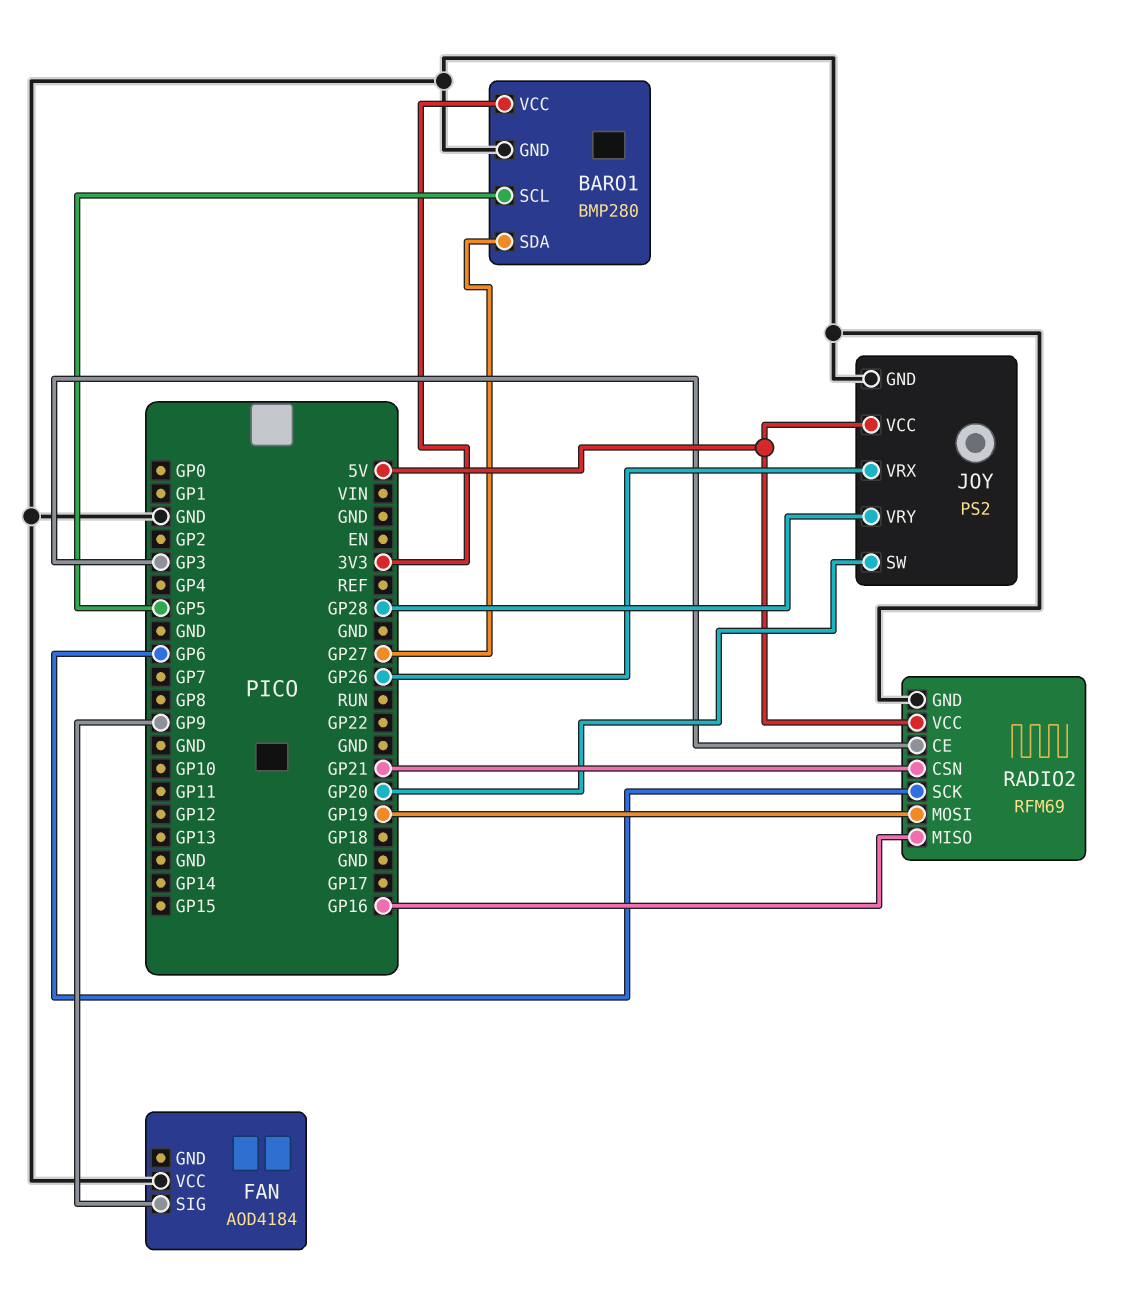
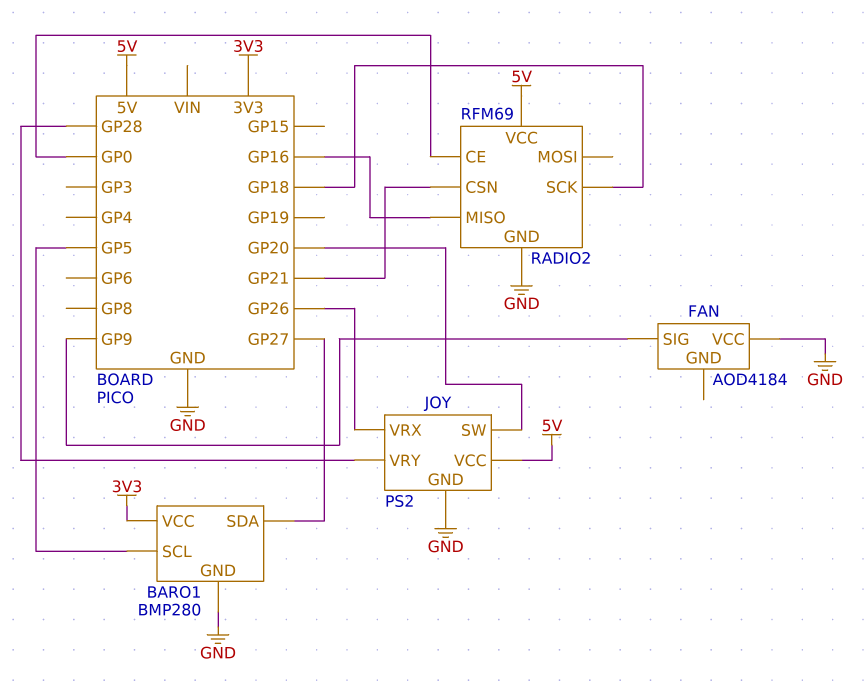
RADIO2 pin CE: GP3 -> GP0
RADIO2 pin MOSI: GP19 -> none
RADIO2 pin SCK: GP6 -> GP18

